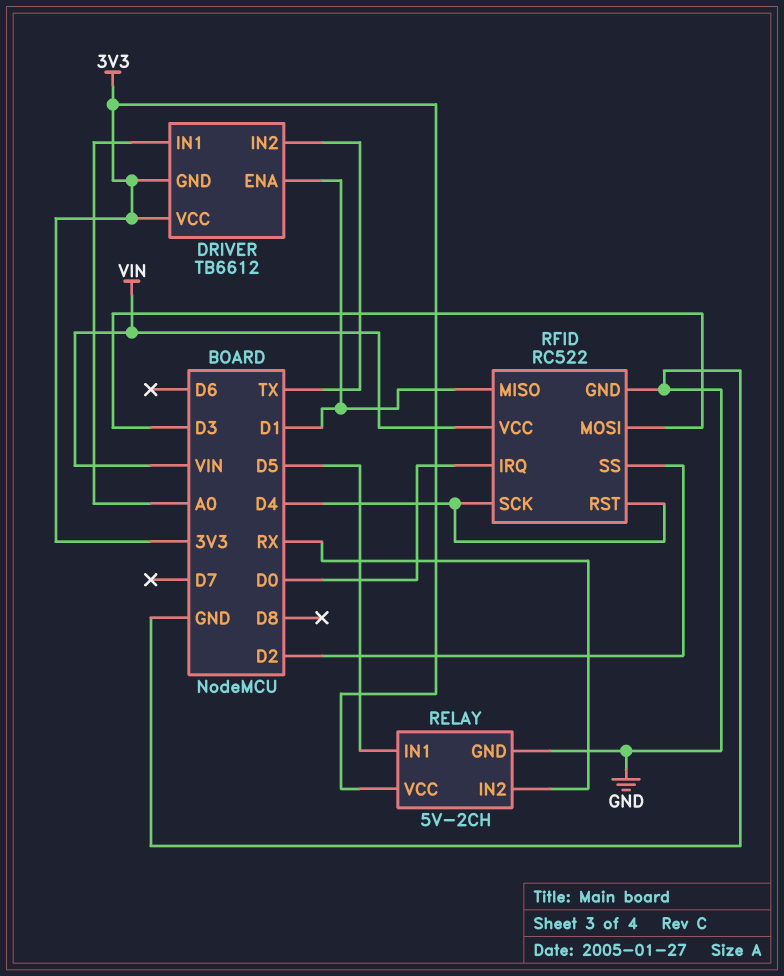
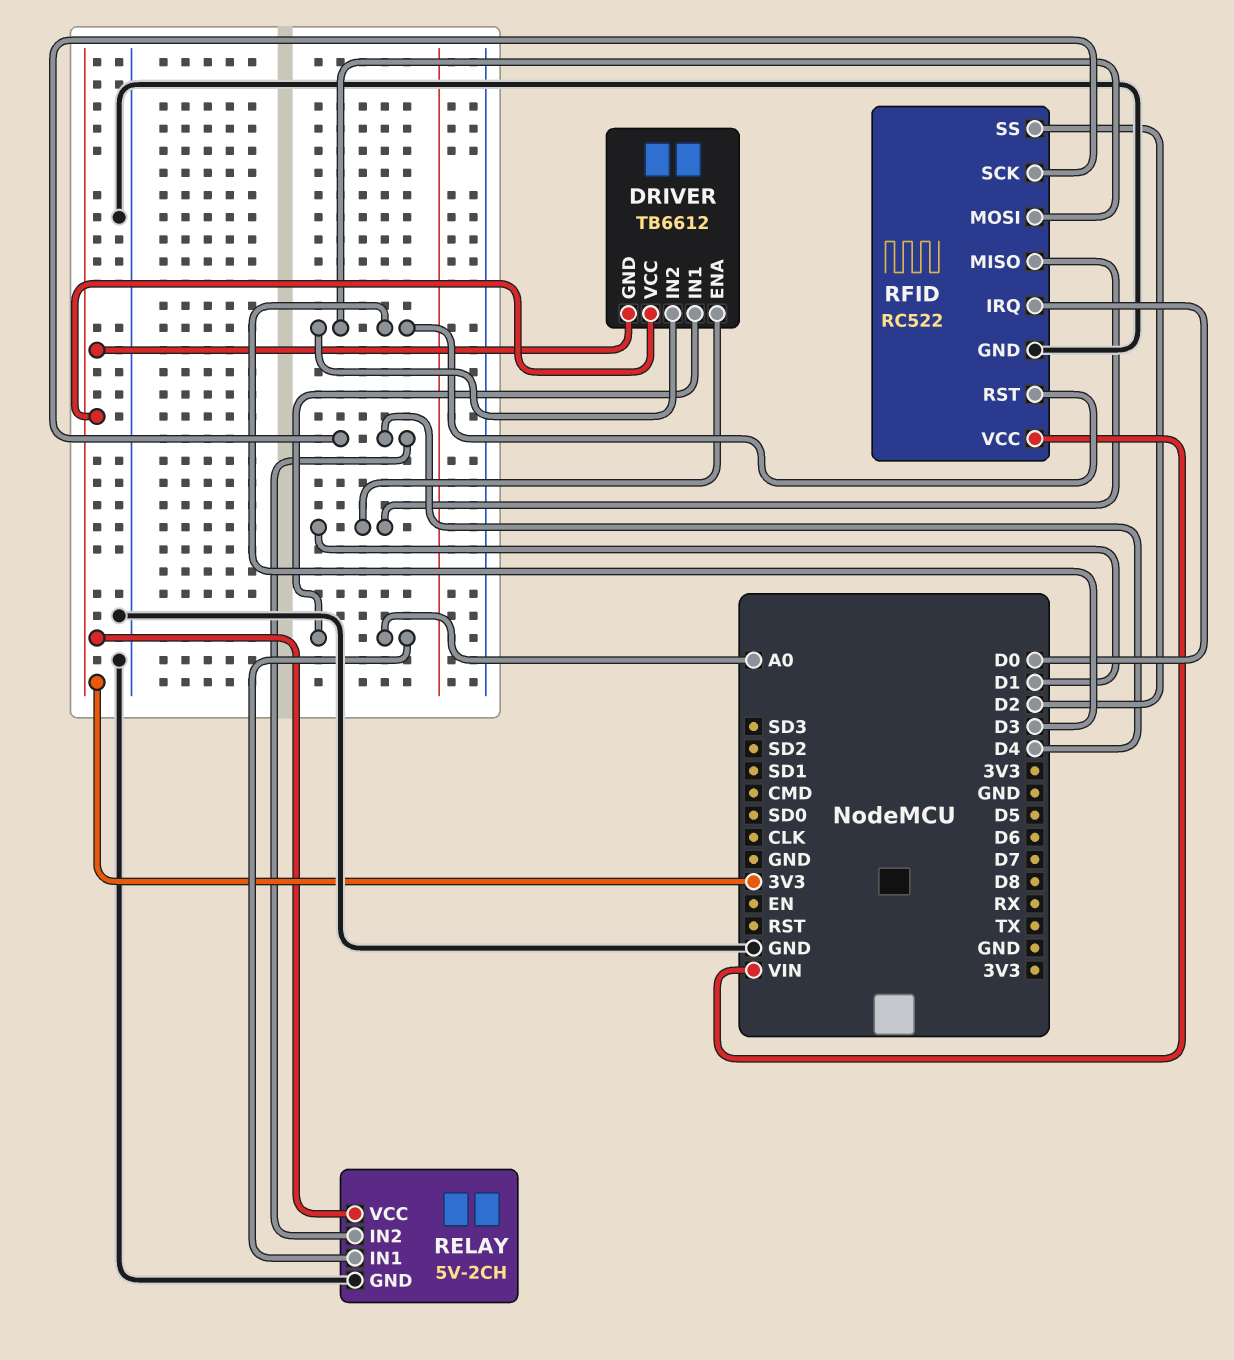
DRIVER pin IN2: TX -> D3
RELAY pin IN1: D5 -> A0
RELAY pin IN2: RX -> D4
RFID pin RST: D4 -> D3

